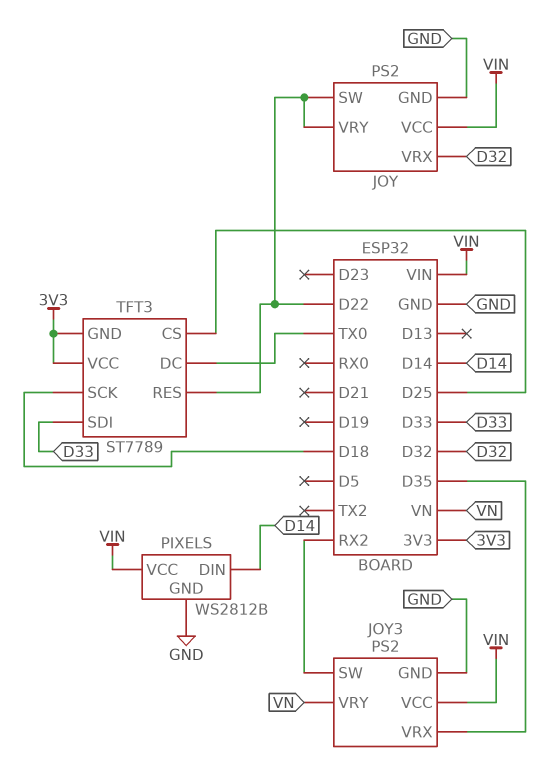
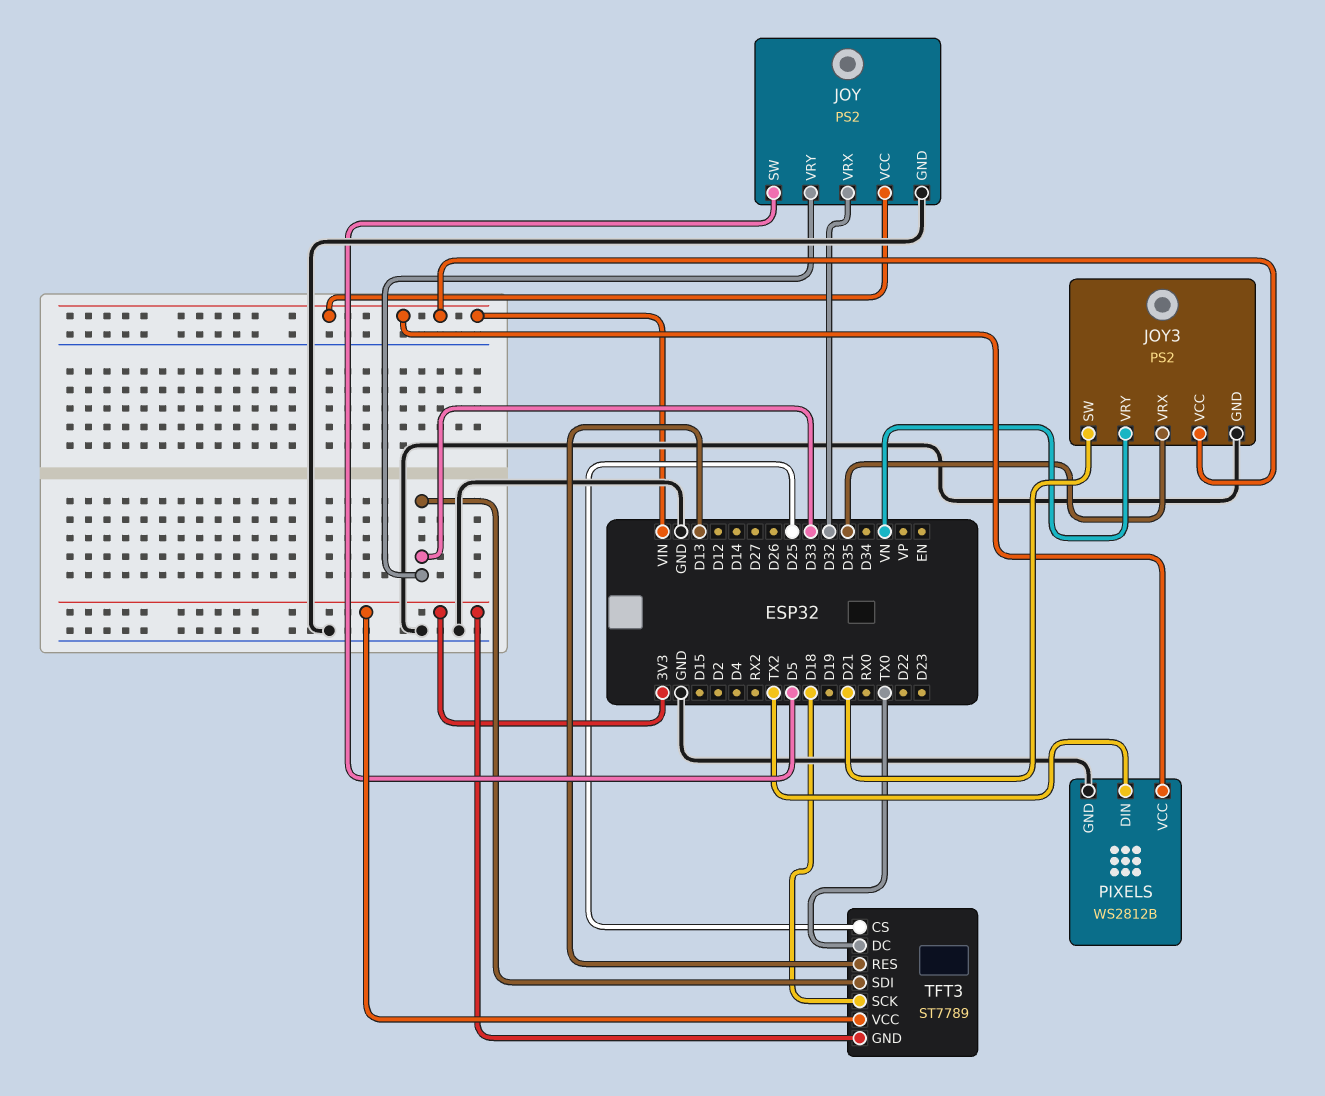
JOY pin SW: D22 -> D5
JOY pin VRY: D22 -> D33
JOY3 pin SW: RX2 -> D21
PIXELS pin DIN: D14 -> TX2
TFT3 pin RES: D22 -> D13

